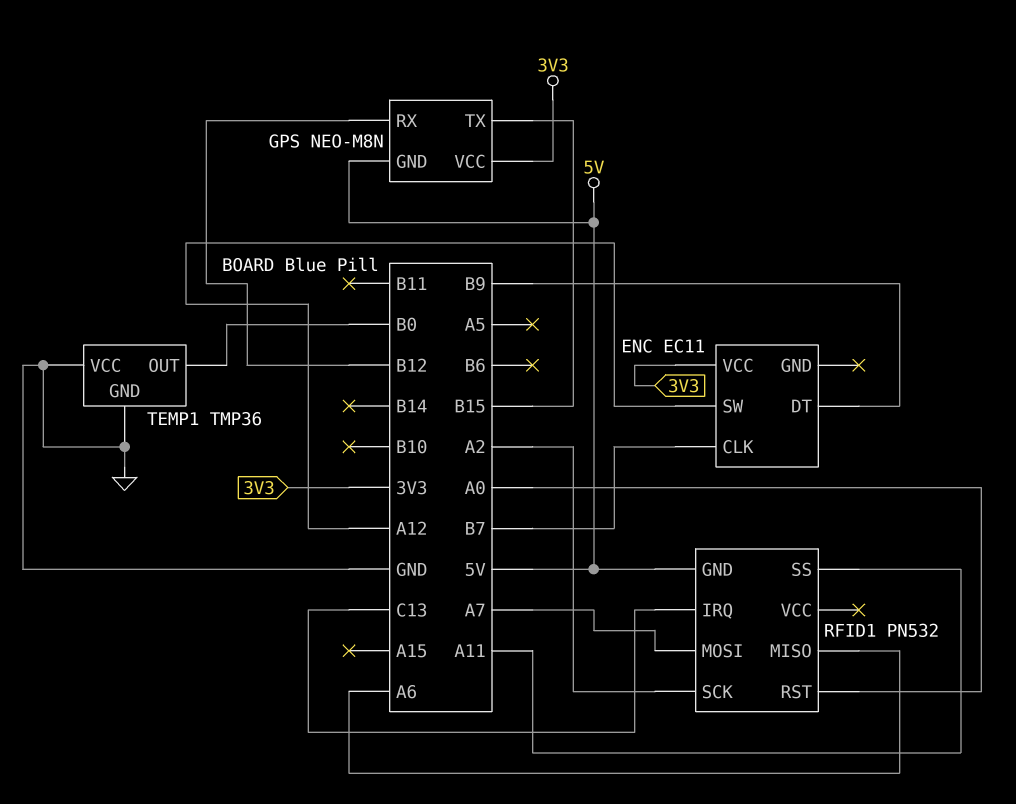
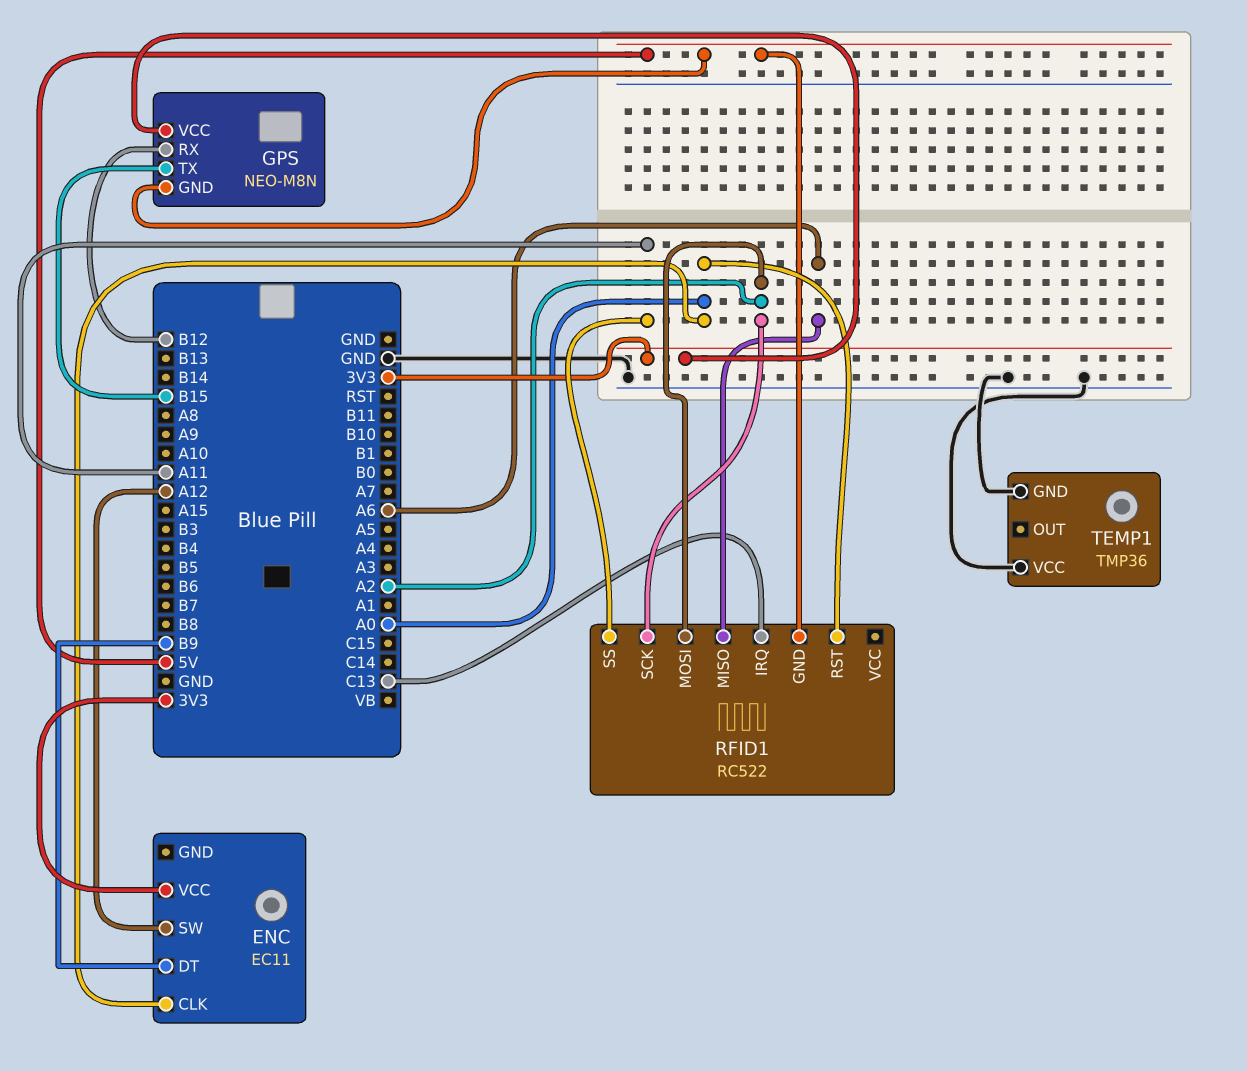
ENC pin CLK: B7 -> A0
RFID1: PN532 -> RC522
RFID1 pin MOSI: A7 -> A2
TEMP1 pin OUT: B0 -> none

